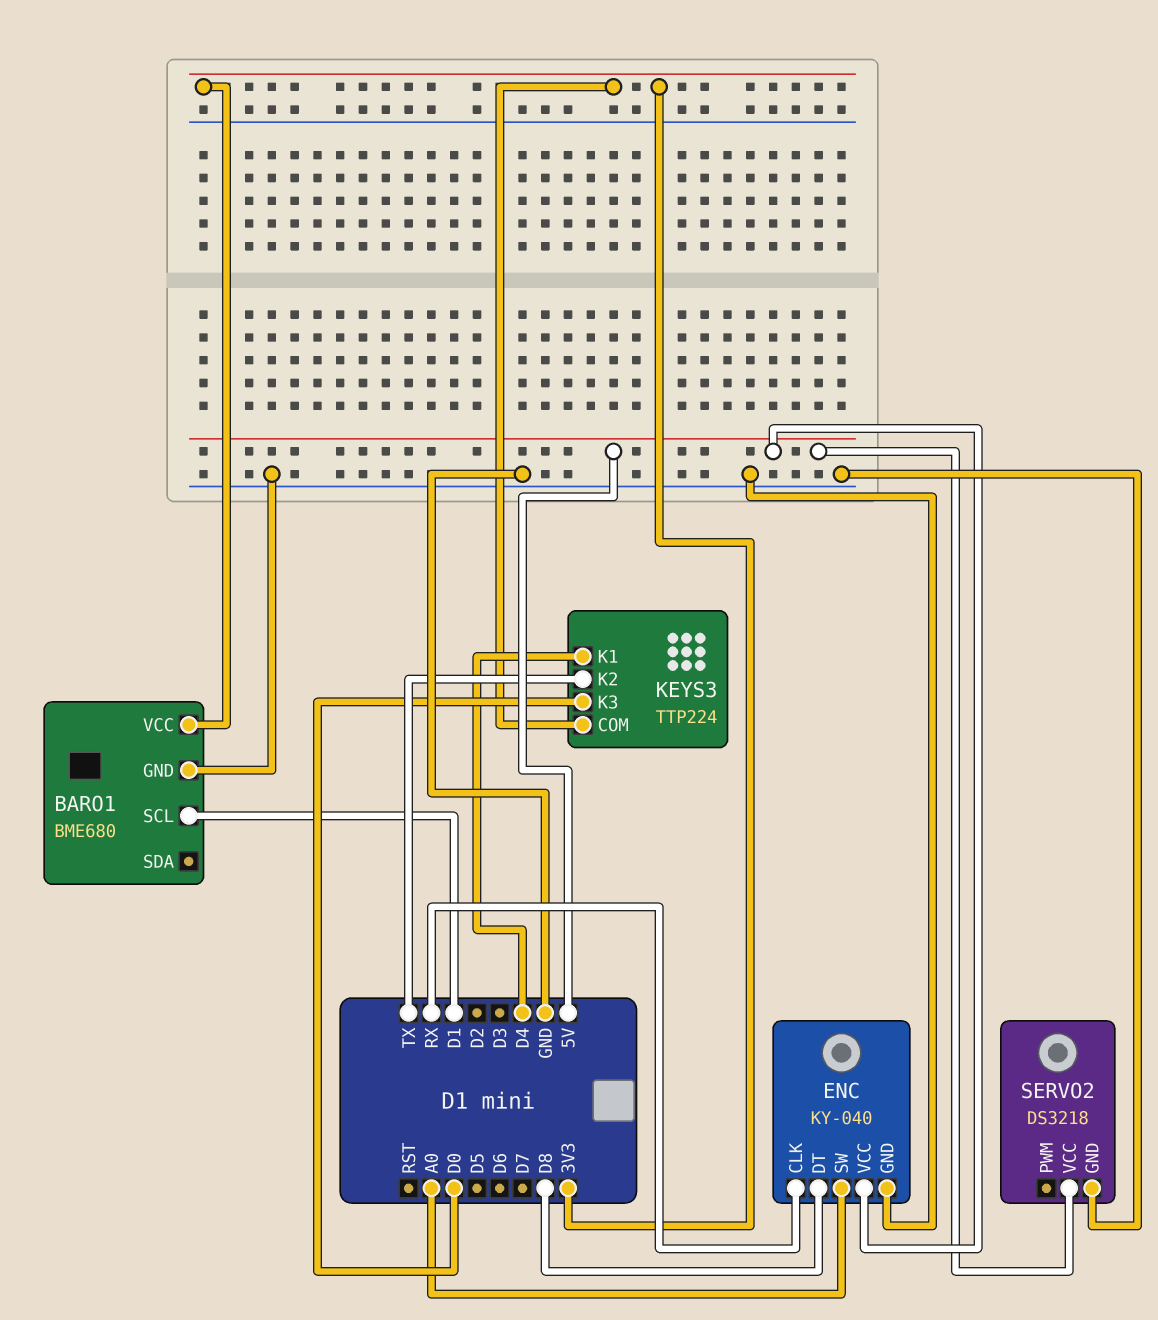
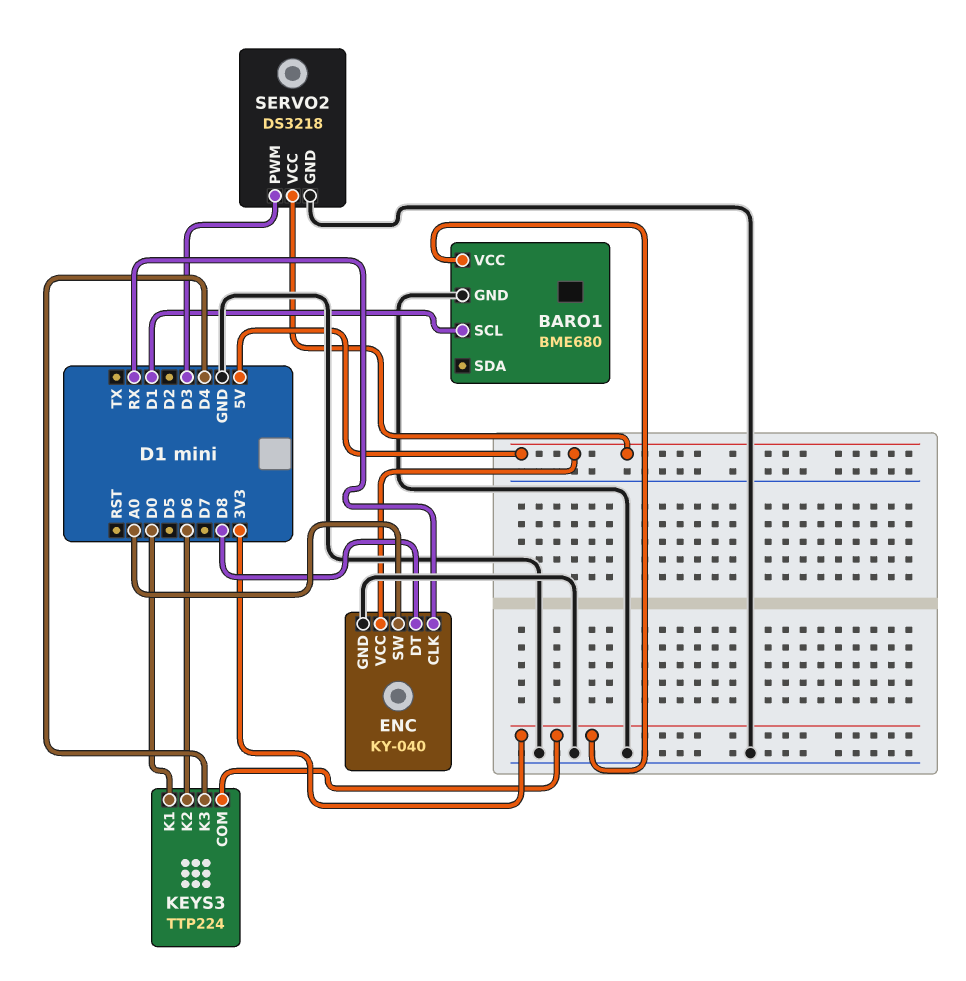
KEYS3 pin K1: D4 -> D0
KEYS3 pin K2: TX -> D6
KEYS3 pin K3: D0 -> D4
SERVO2 pin PWM: none -> D3

